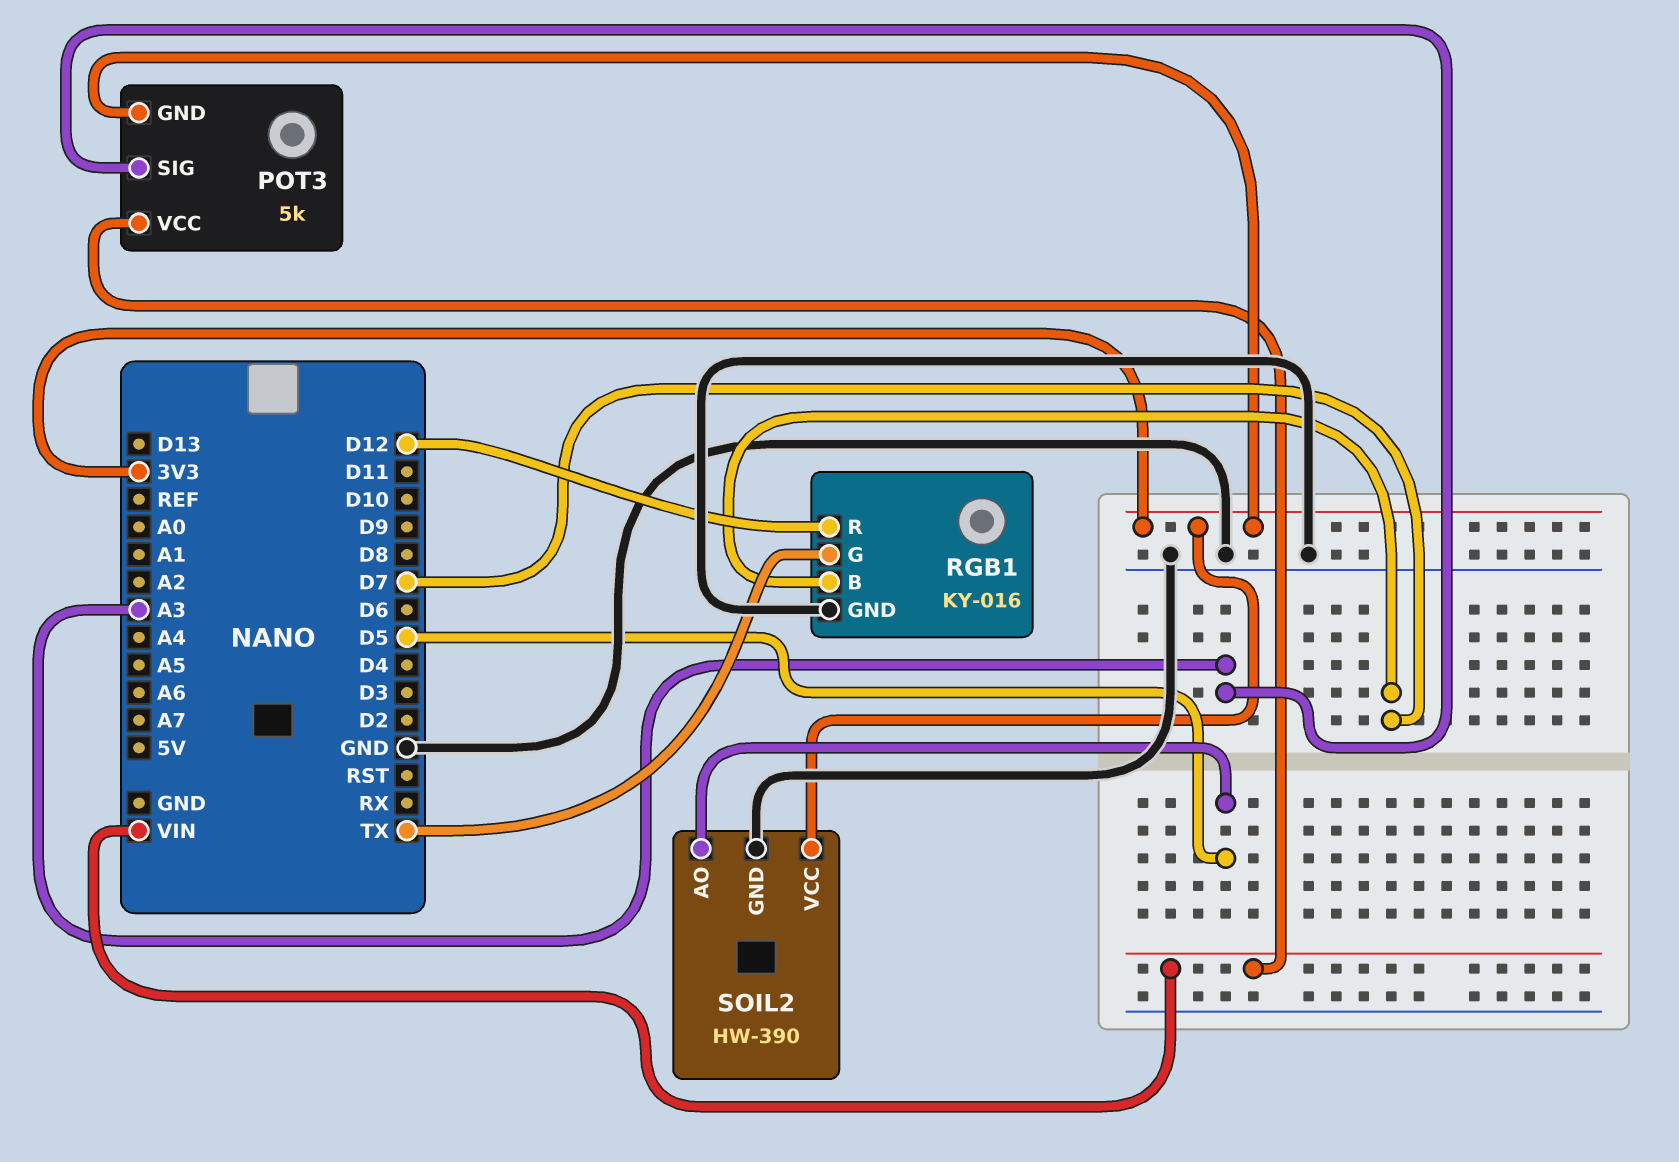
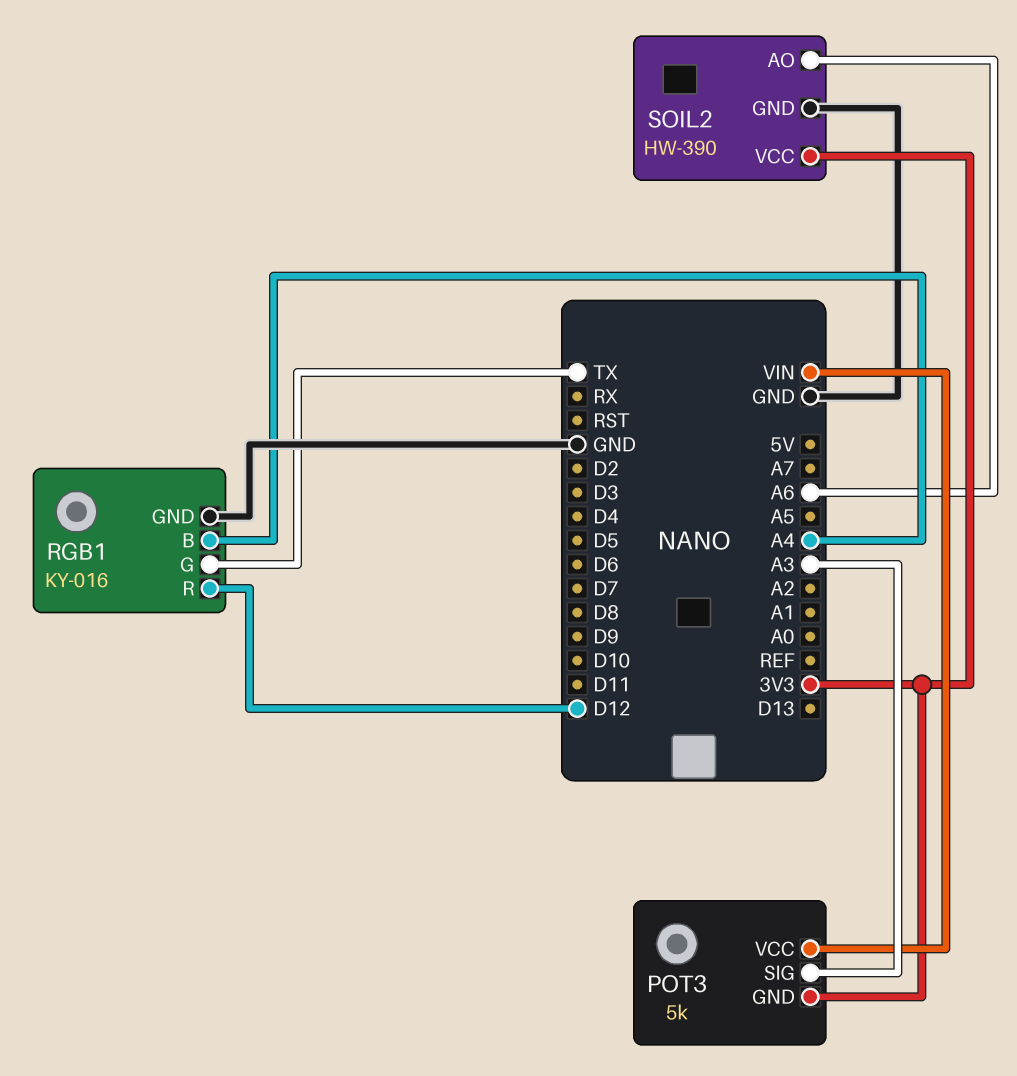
RGB1 pin B: D7 -> A4
SOIL2 pin AO: D5 -> A6

